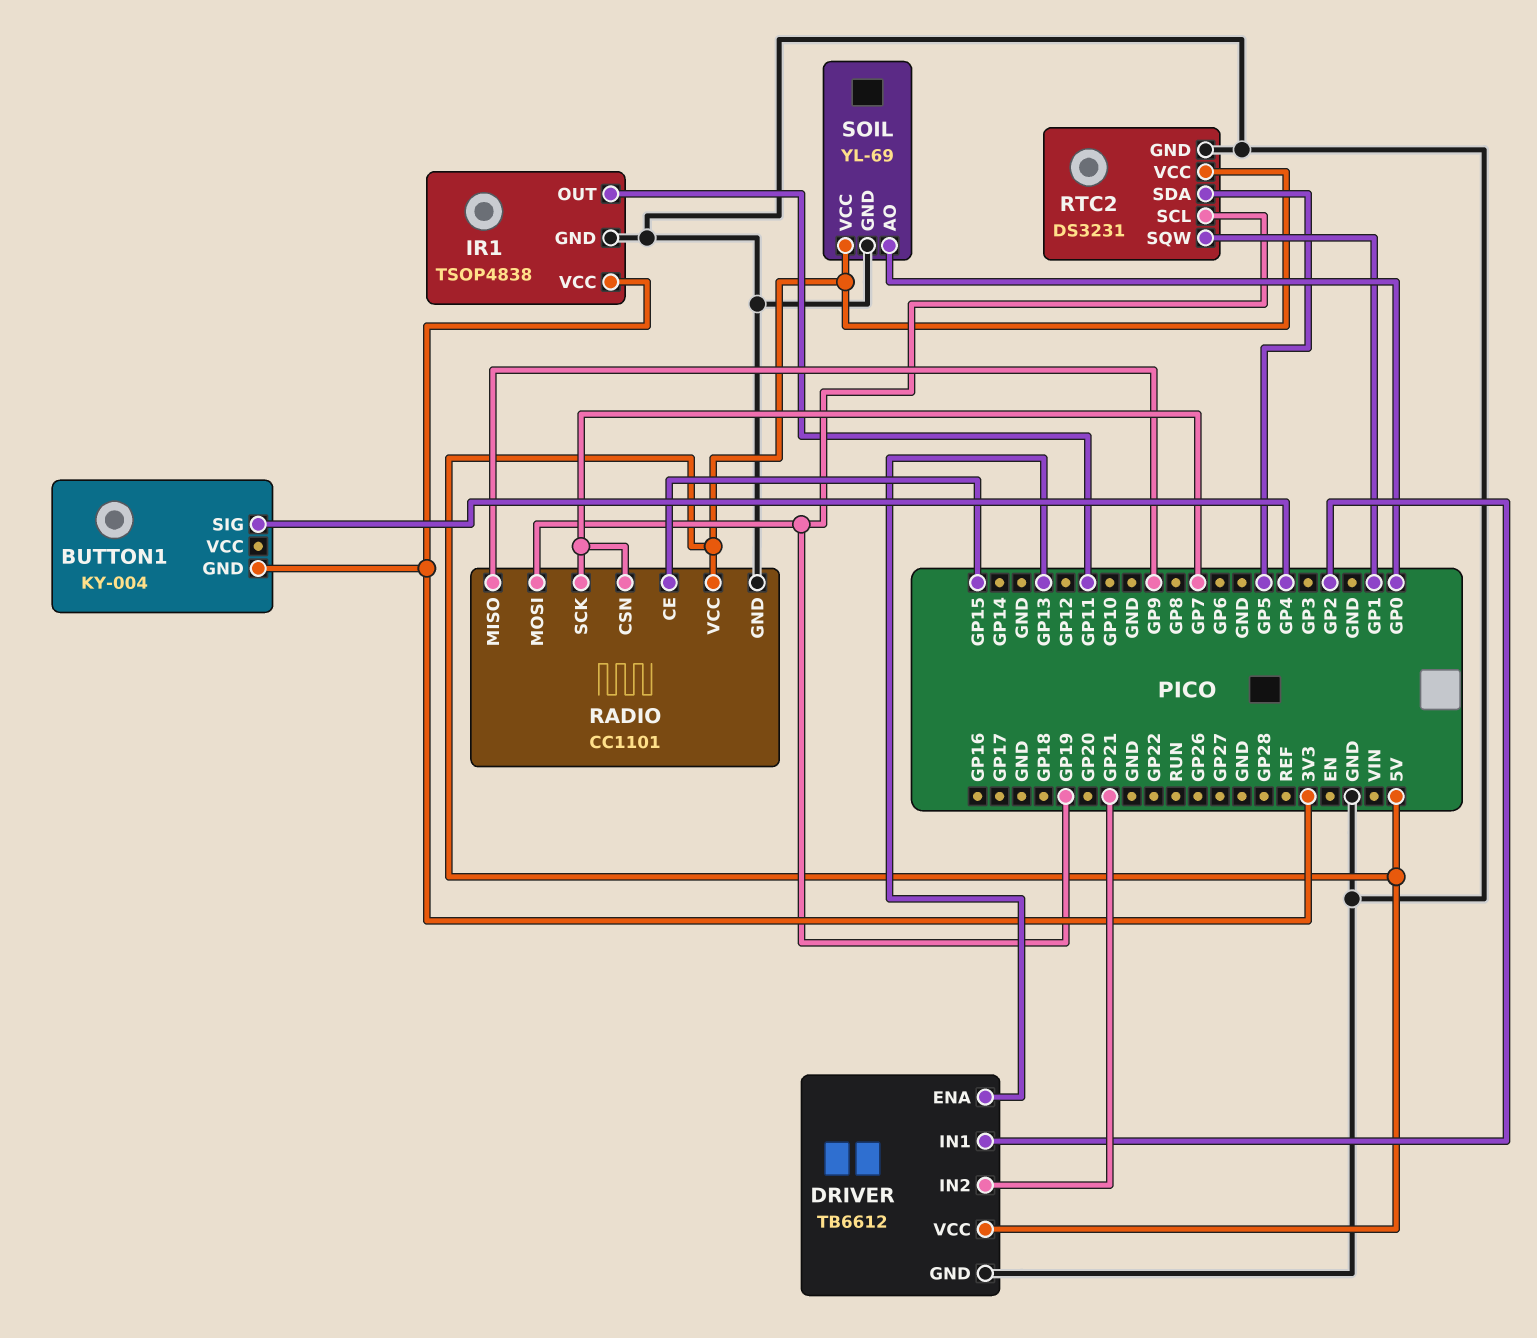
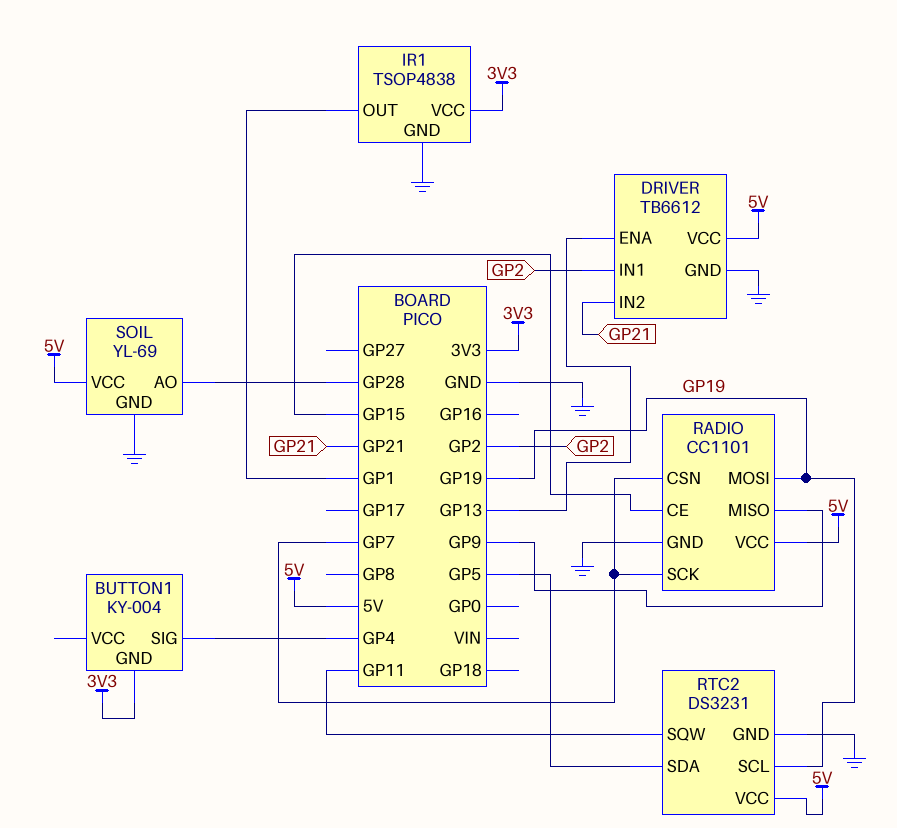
IR1 pin OUT: GP11 -> GP1
RTC2 pin SQW: GP1 -> GP11
SOIL pin AO: GP0 -> GP28

